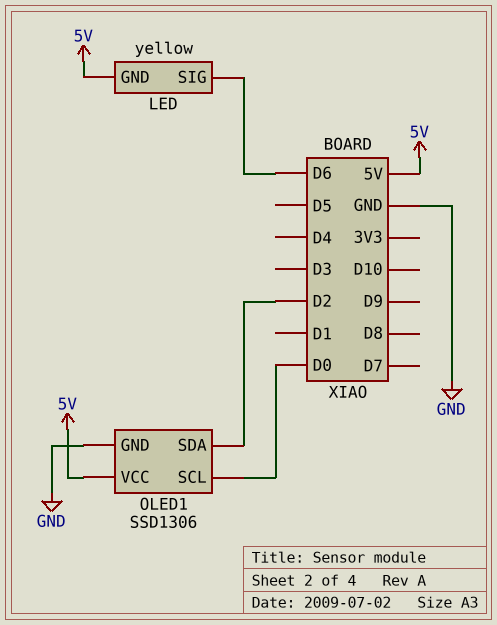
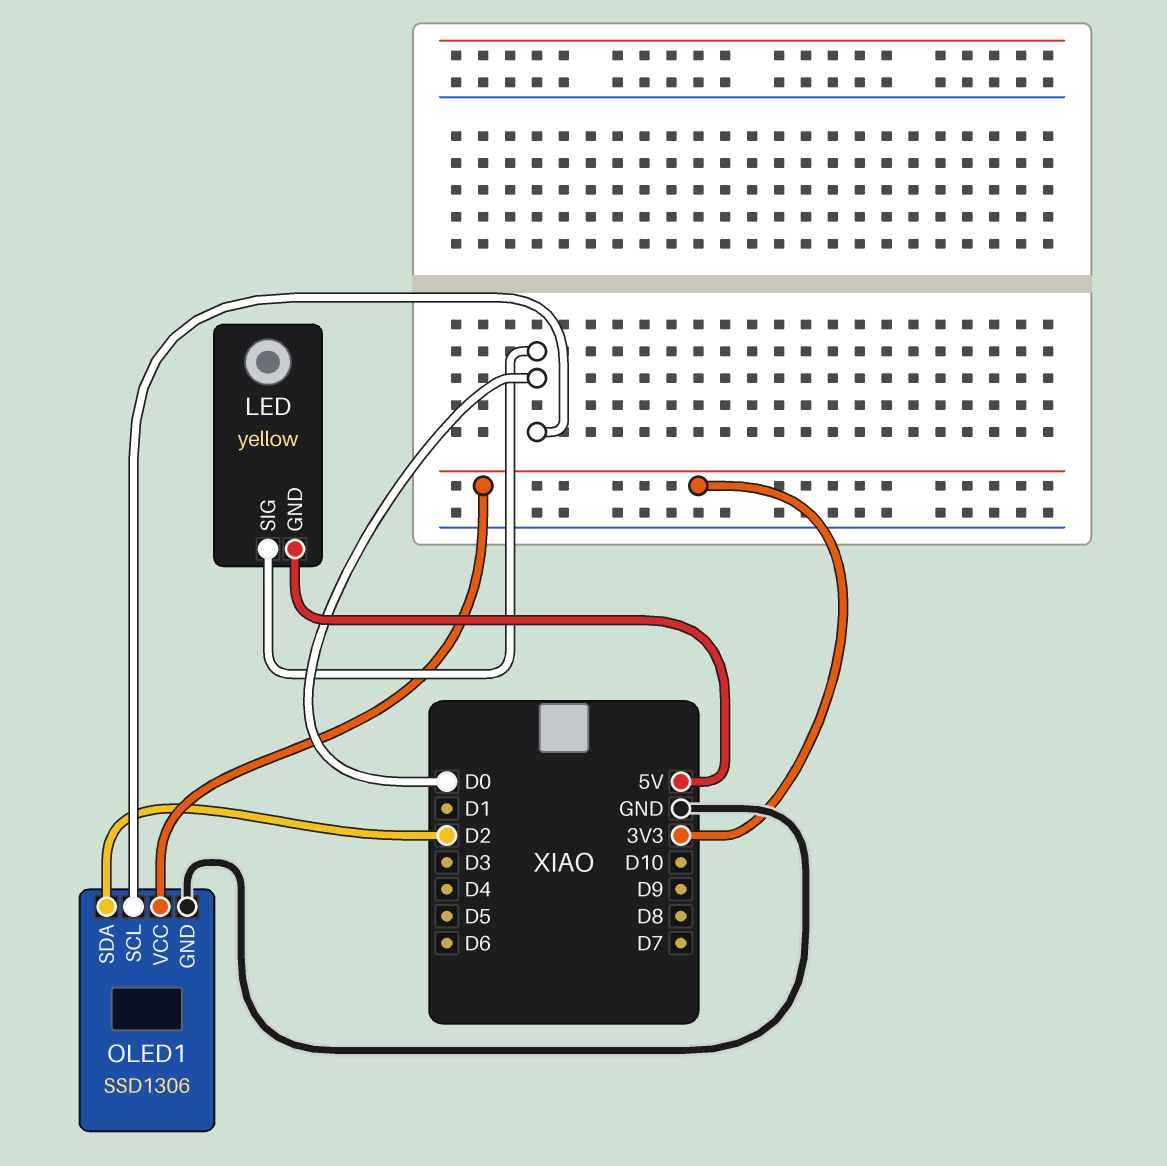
LED pin SIG: D6 -> D0
OLED1 pin VCC: 5V -> 3V3

